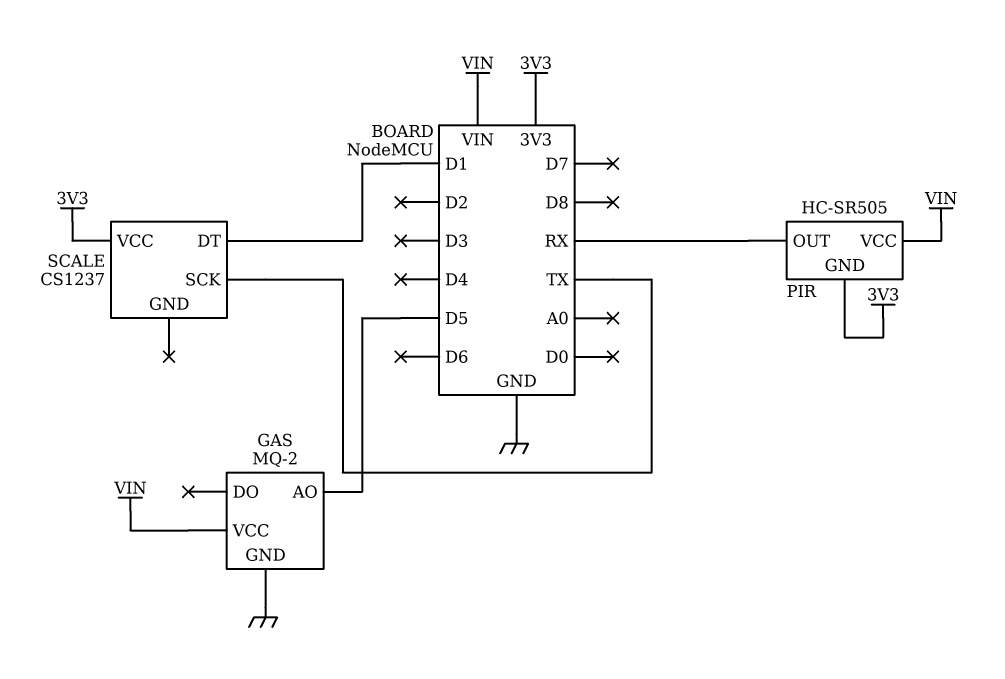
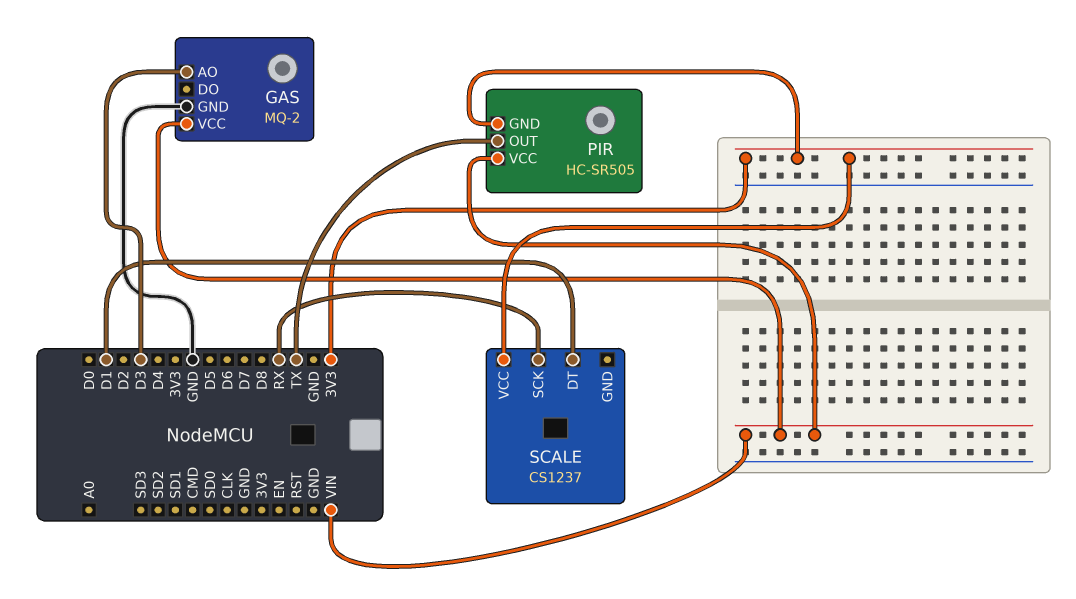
GAS pin AO: D5 -> D3
PIR pin OUT: RX -> TX
SCALE pin SCK: TX -> RX

